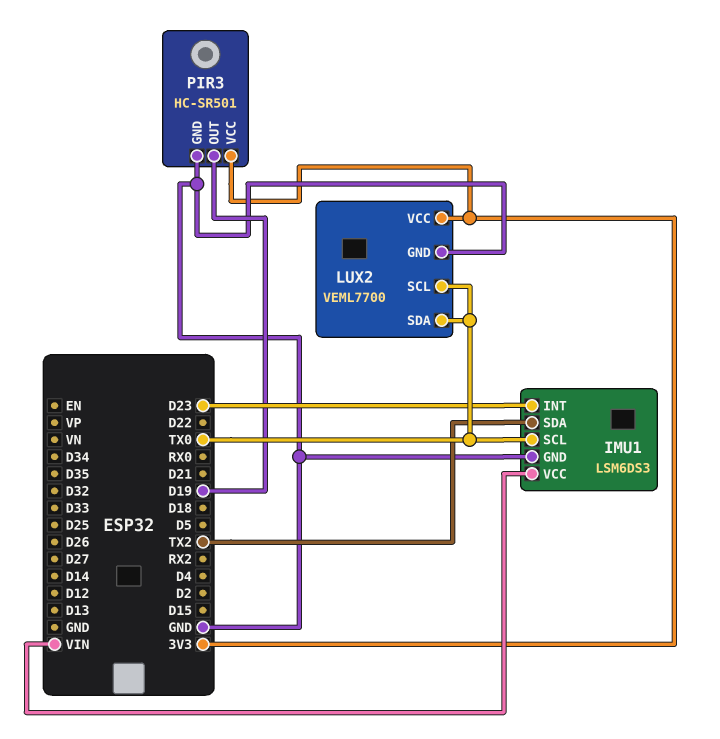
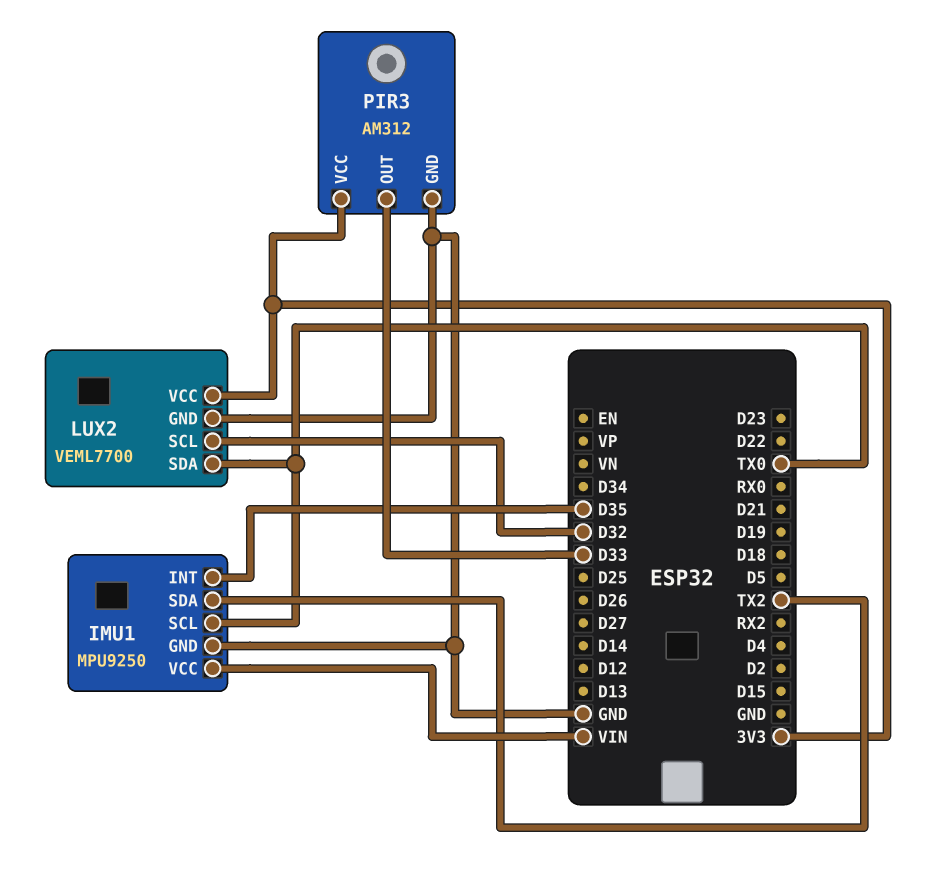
IMU1: LSM6DS3 -> MPU9250
IMU1 pin INT: D23 -> D35
LUX2 pin SCL: TX0 -> D32
PIR3: HC-SR501 -> AM312
PIR3 pin OUT: D19 -> D33

